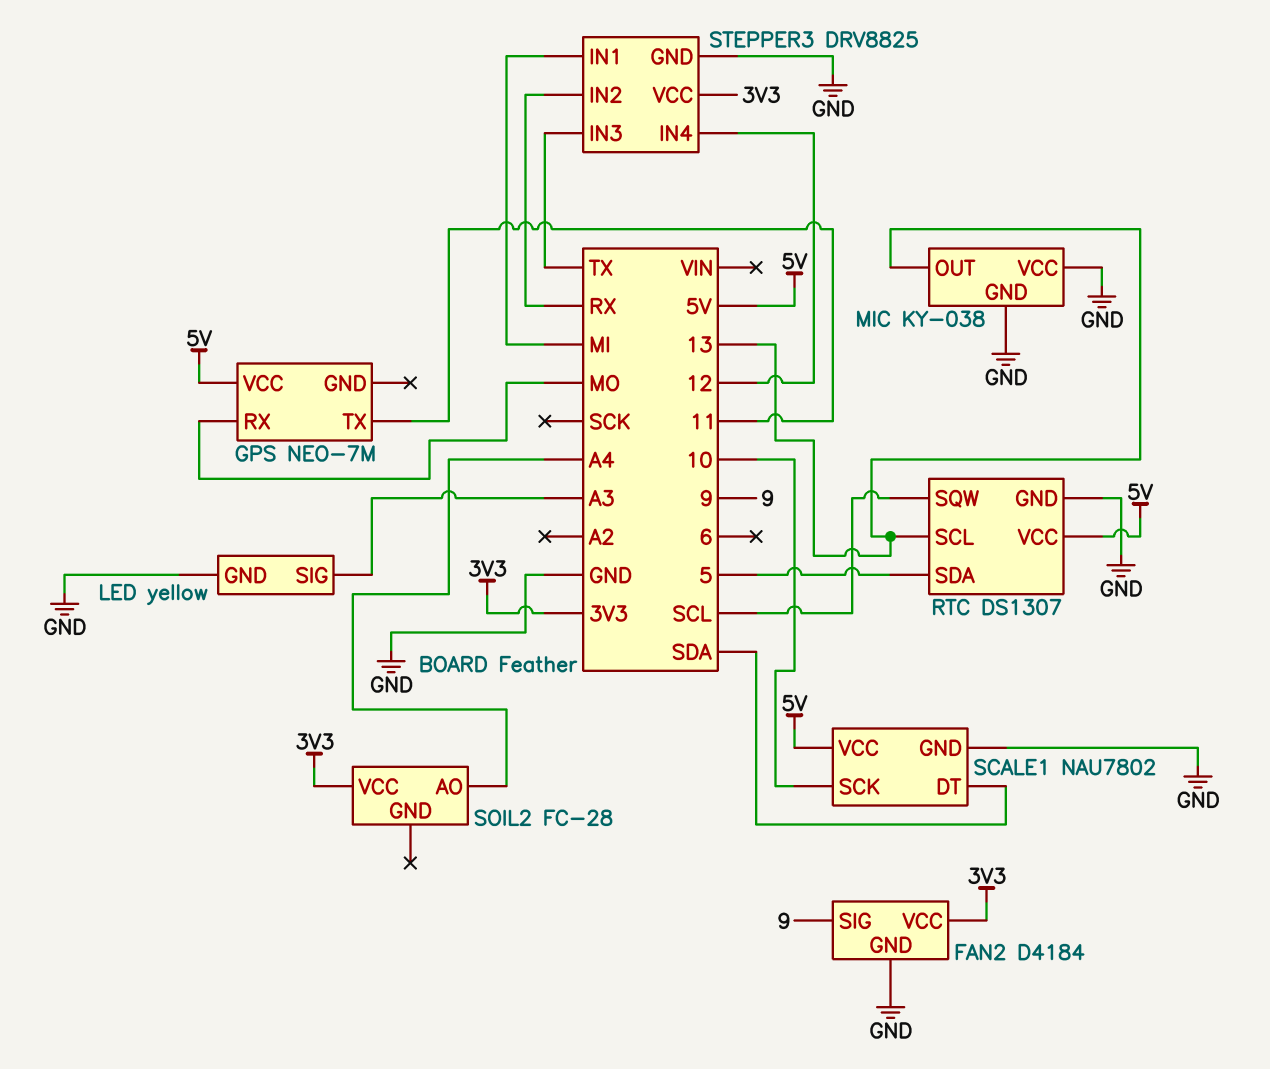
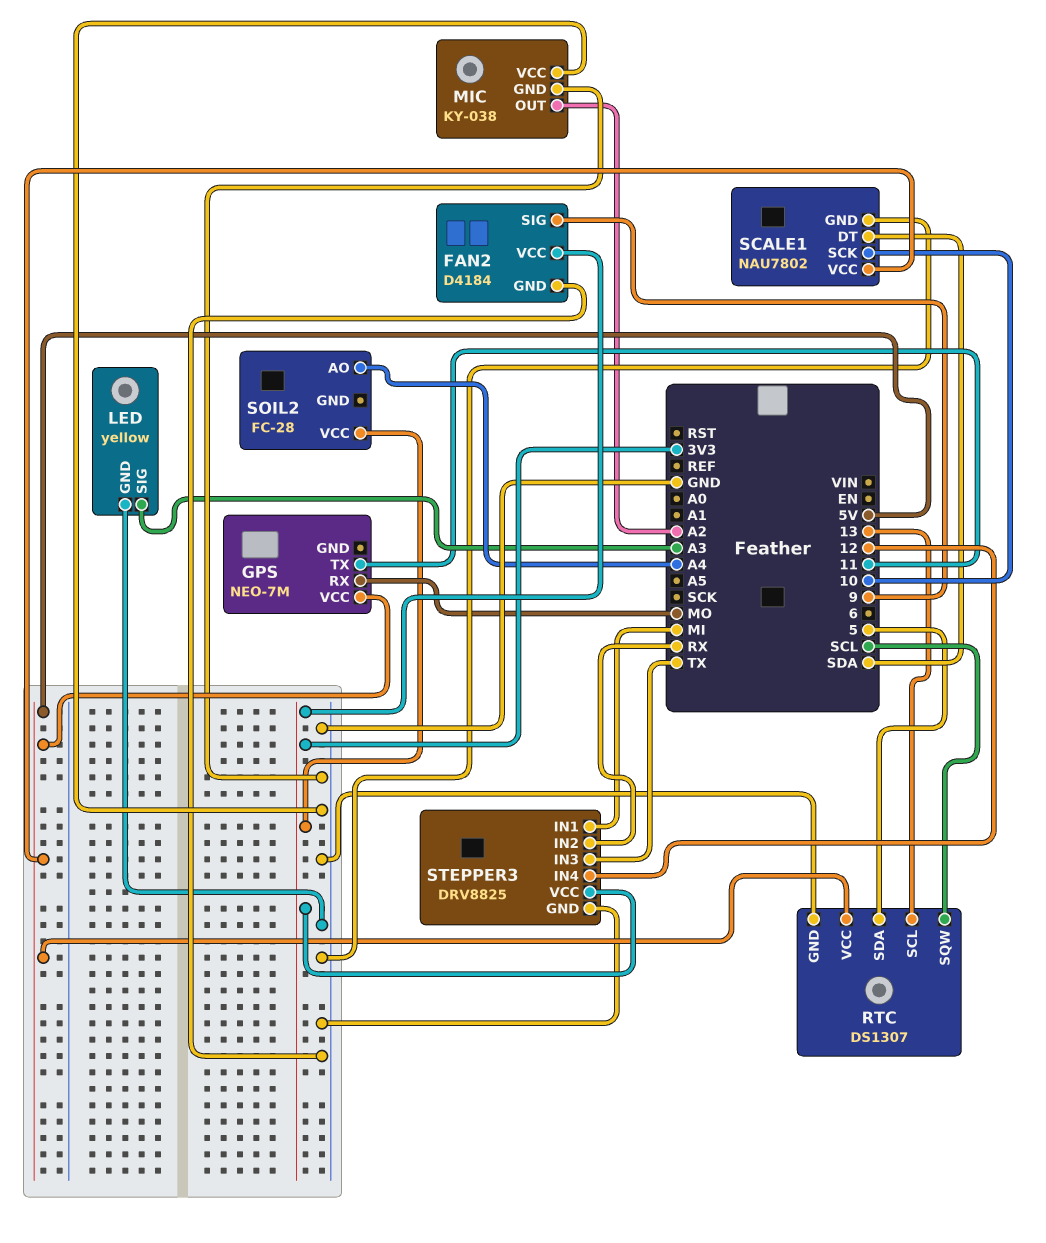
MIC pin OUT: 13 -> A2

